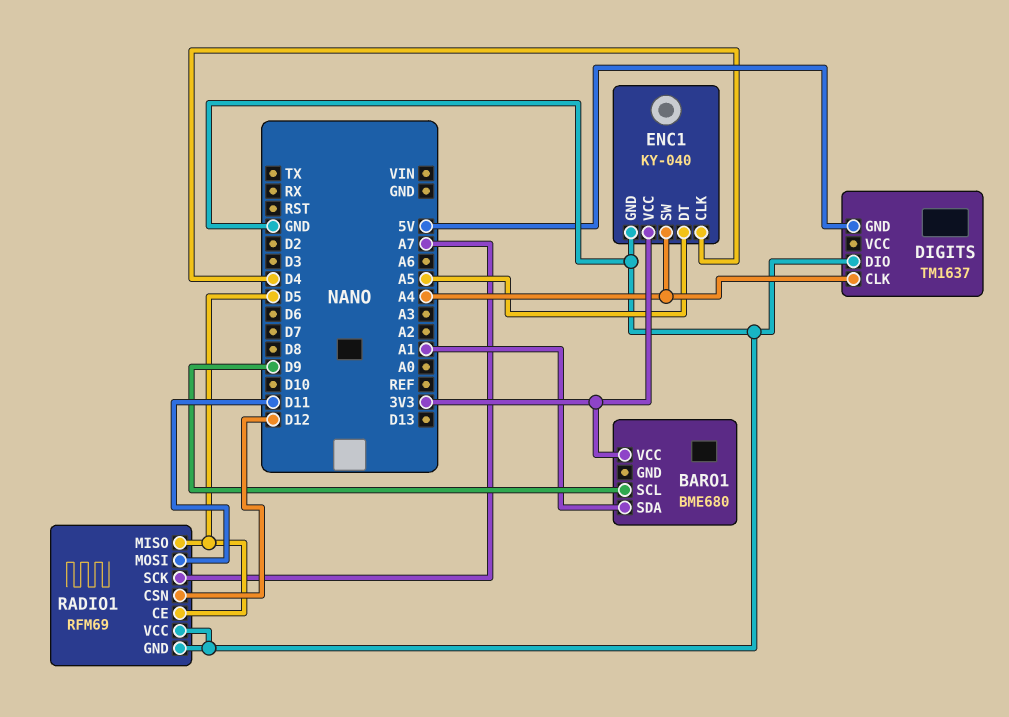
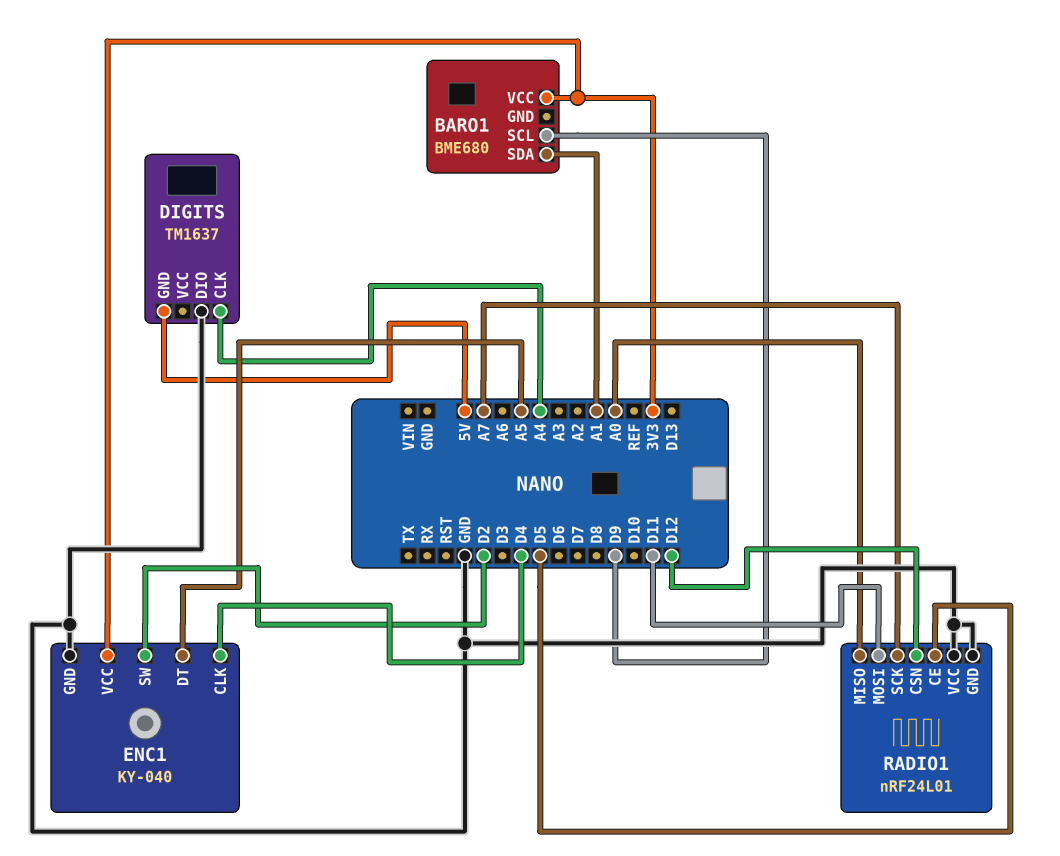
ENC1 pin SW: A4 -> D2
RADIO1: RFM69 -> nRF24L01
RADIO1 pin MISO: D5 -> A0

